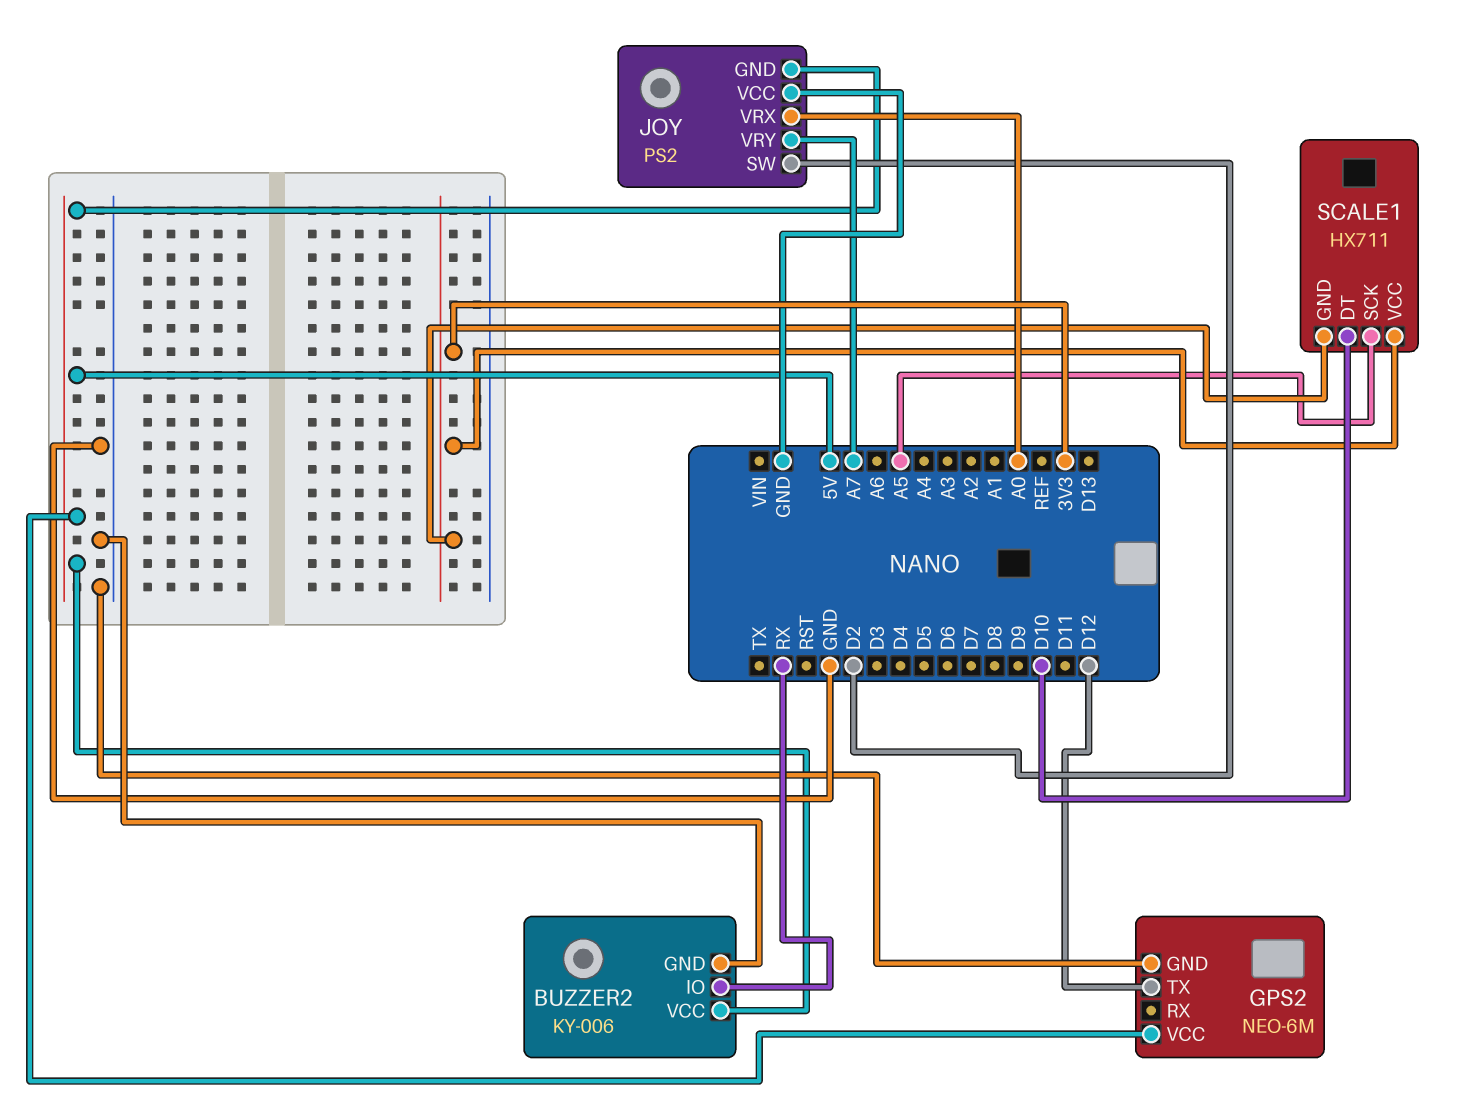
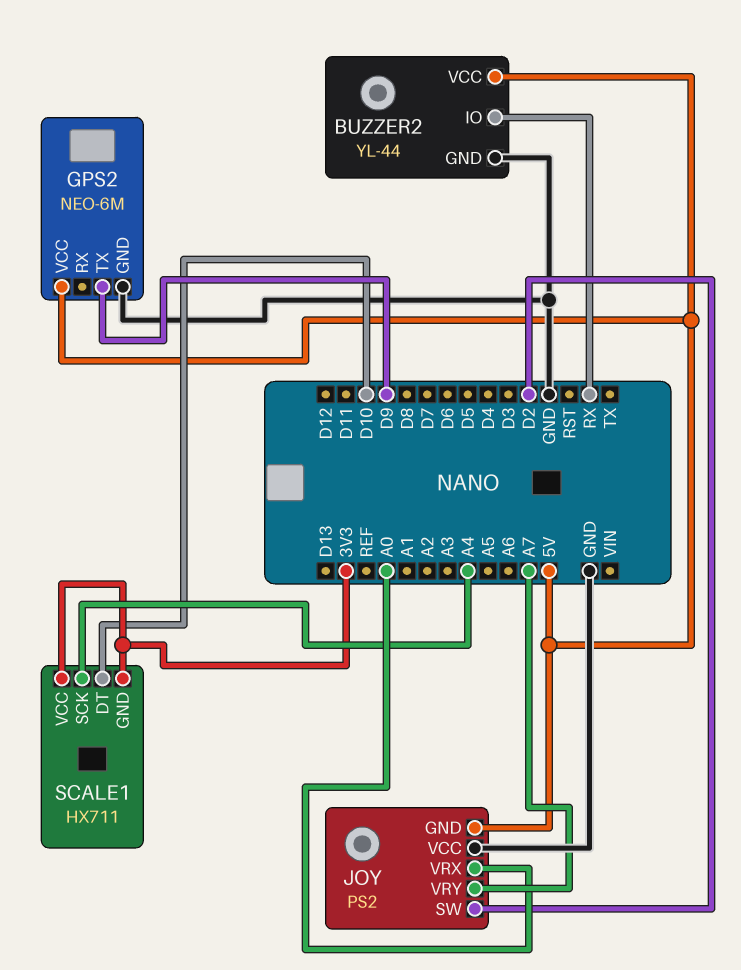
BUZZER2: KY-006 -> YL-44
GPS2 pin TX: D12 -> D9
SCALE1 pin SCK: A5 -> A4

